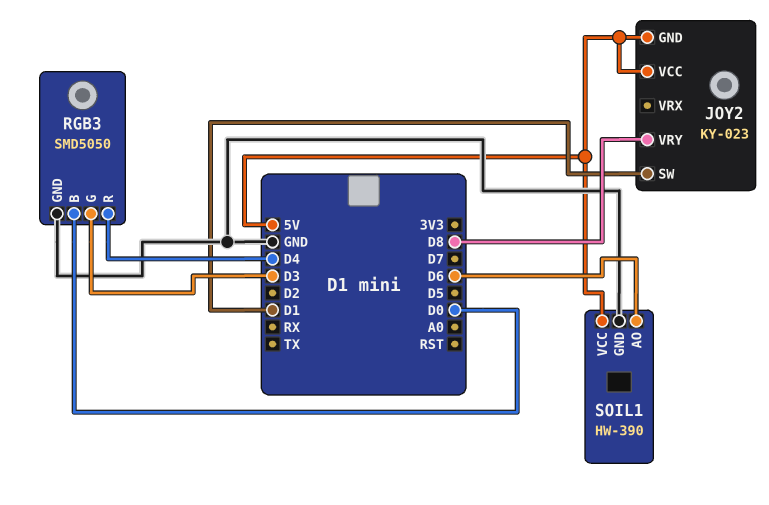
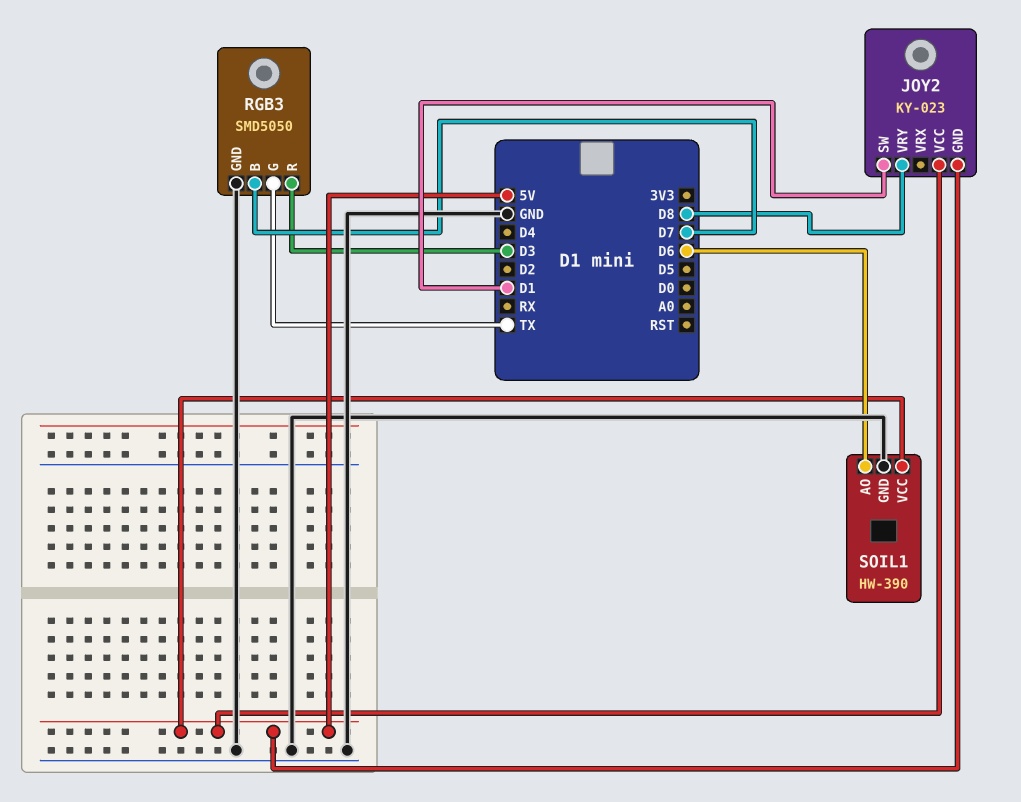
RGB3 pin B: D0 -> D7
RGB3 pin G: D3 -> TX
RGB3 pin R: D4 -> D3

